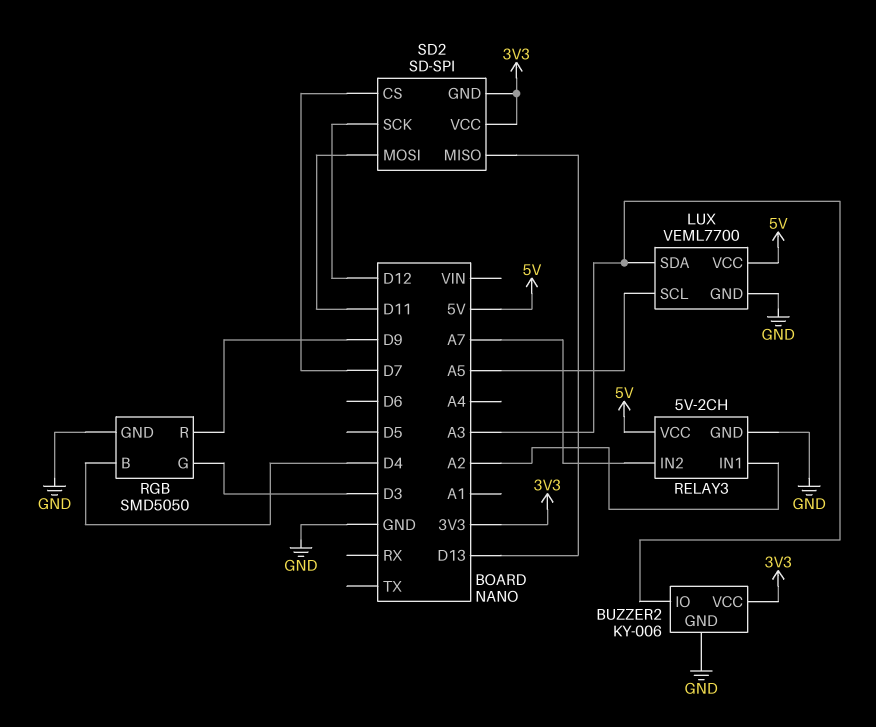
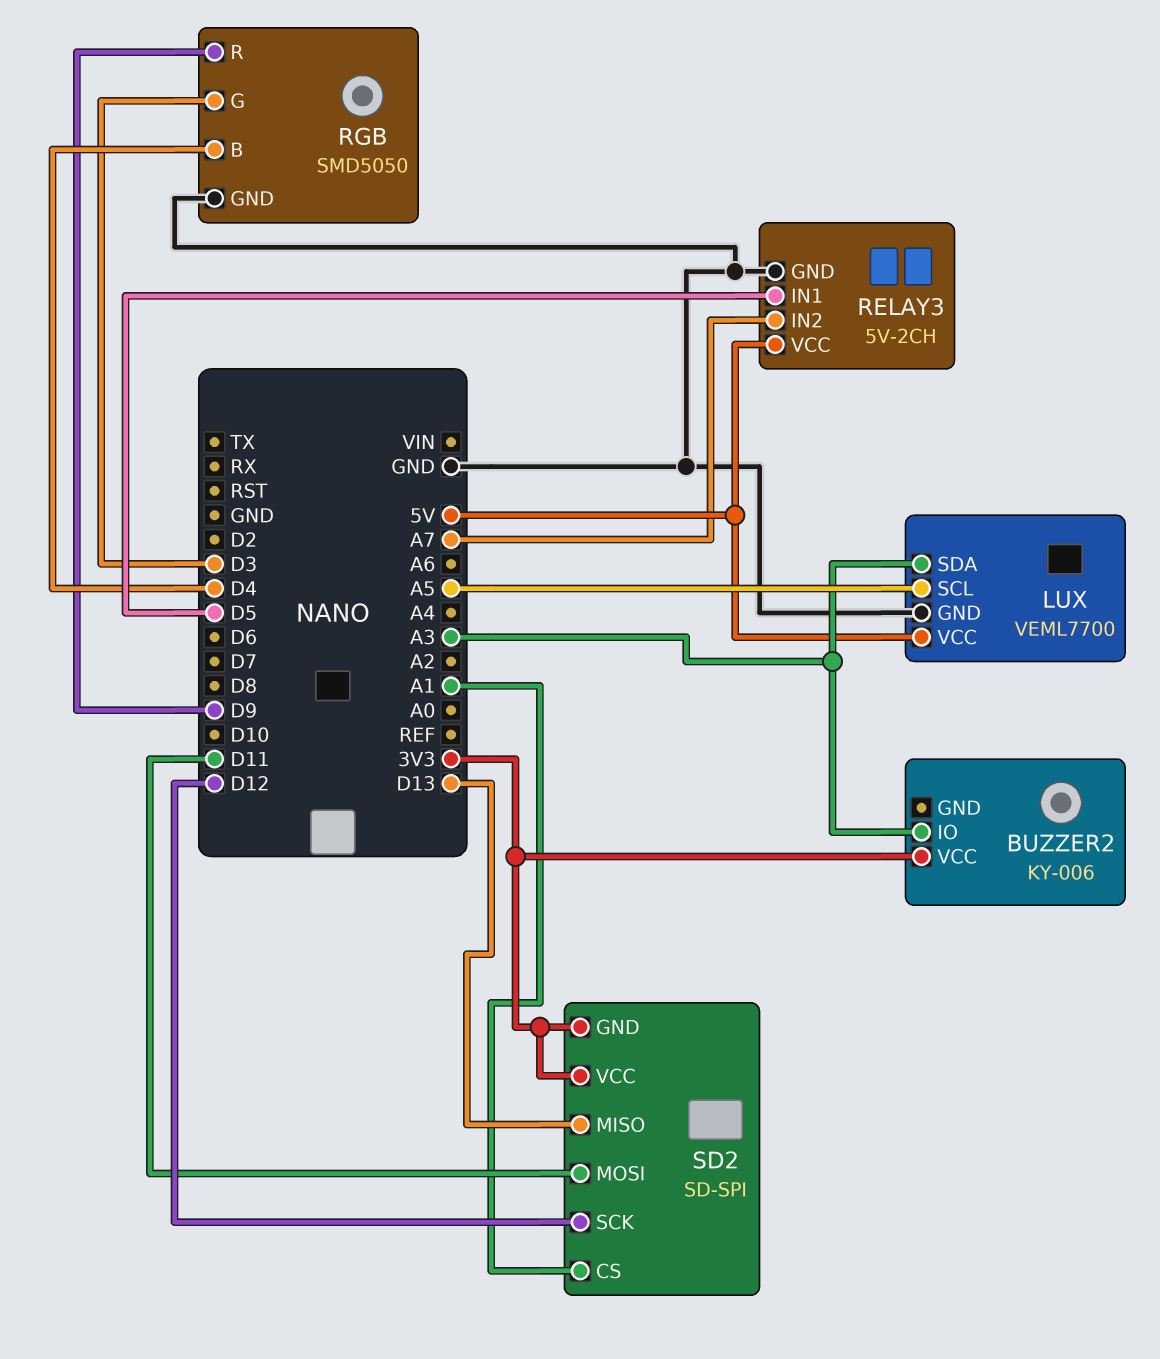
BUZZER2 pin GND: GND -> none
RELAY3 pin IN1: A2 -> D5
SD2 pin CS: D7 -> A1

